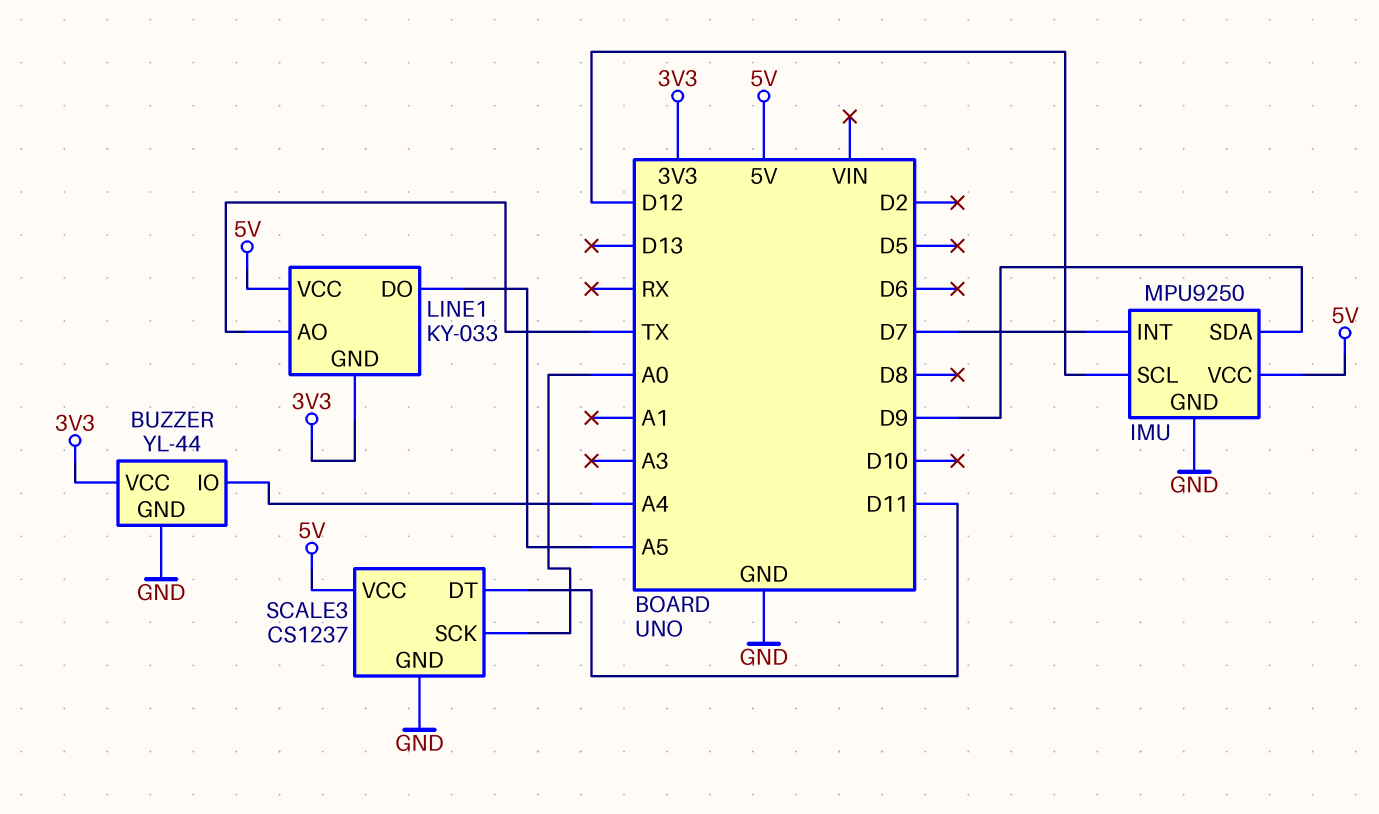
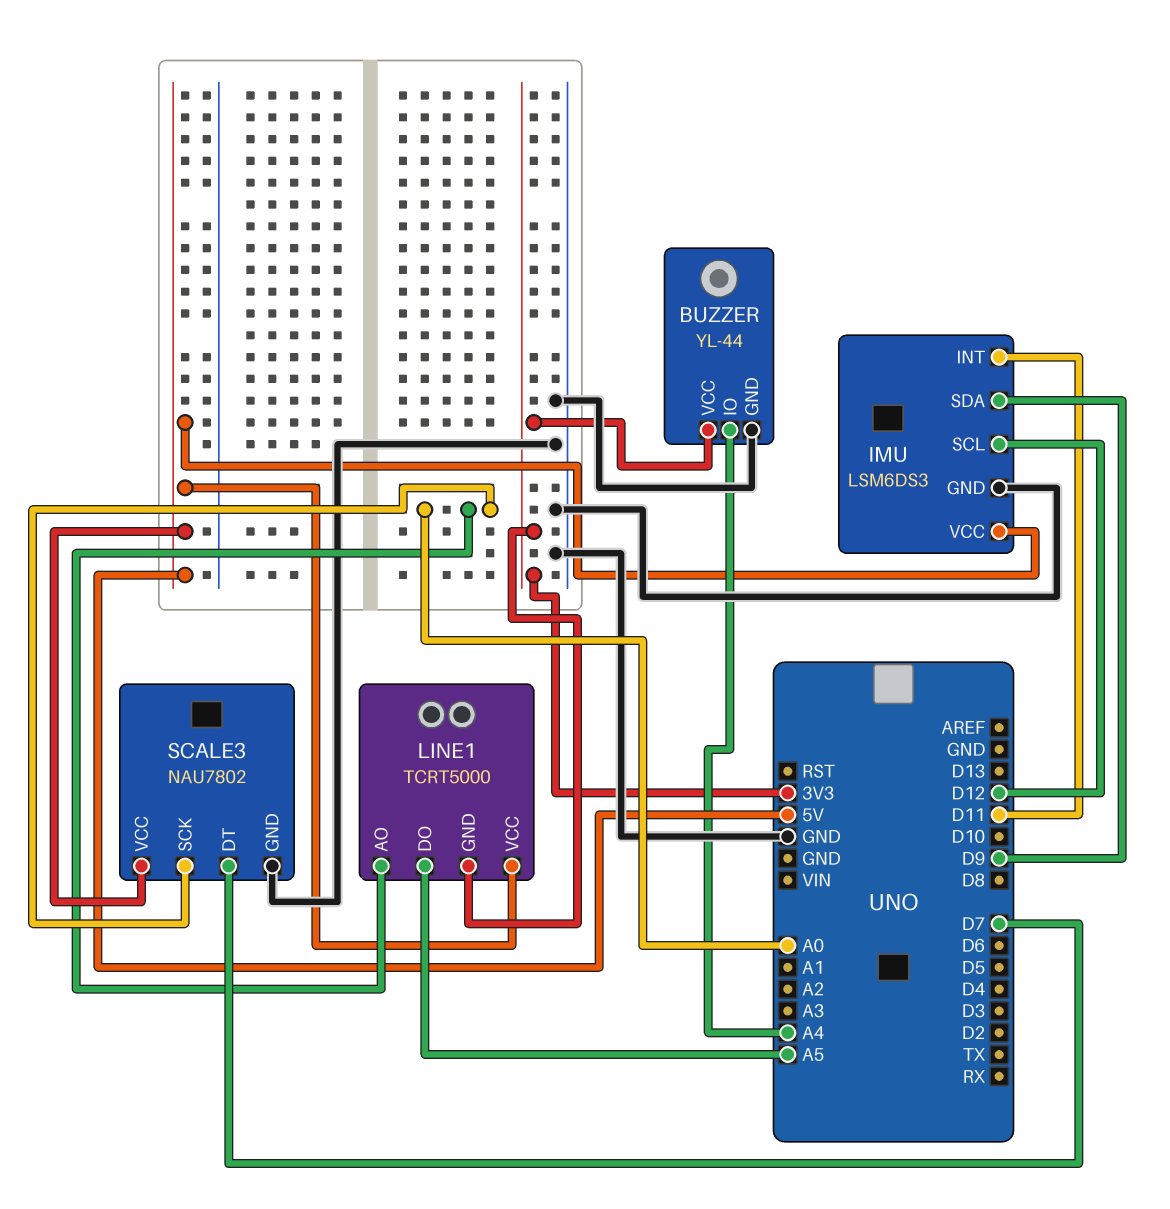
IMU: MPU9250 -> LSM6DS3
IMU pin INT: D7 -> D11
LINE1: KY-033 -> TCRT5000
LINE1 pin AO: TX -> A0
SCALE3: CS1237 -> NAU7802
SCALE3 pin DT: D11 -> D7

